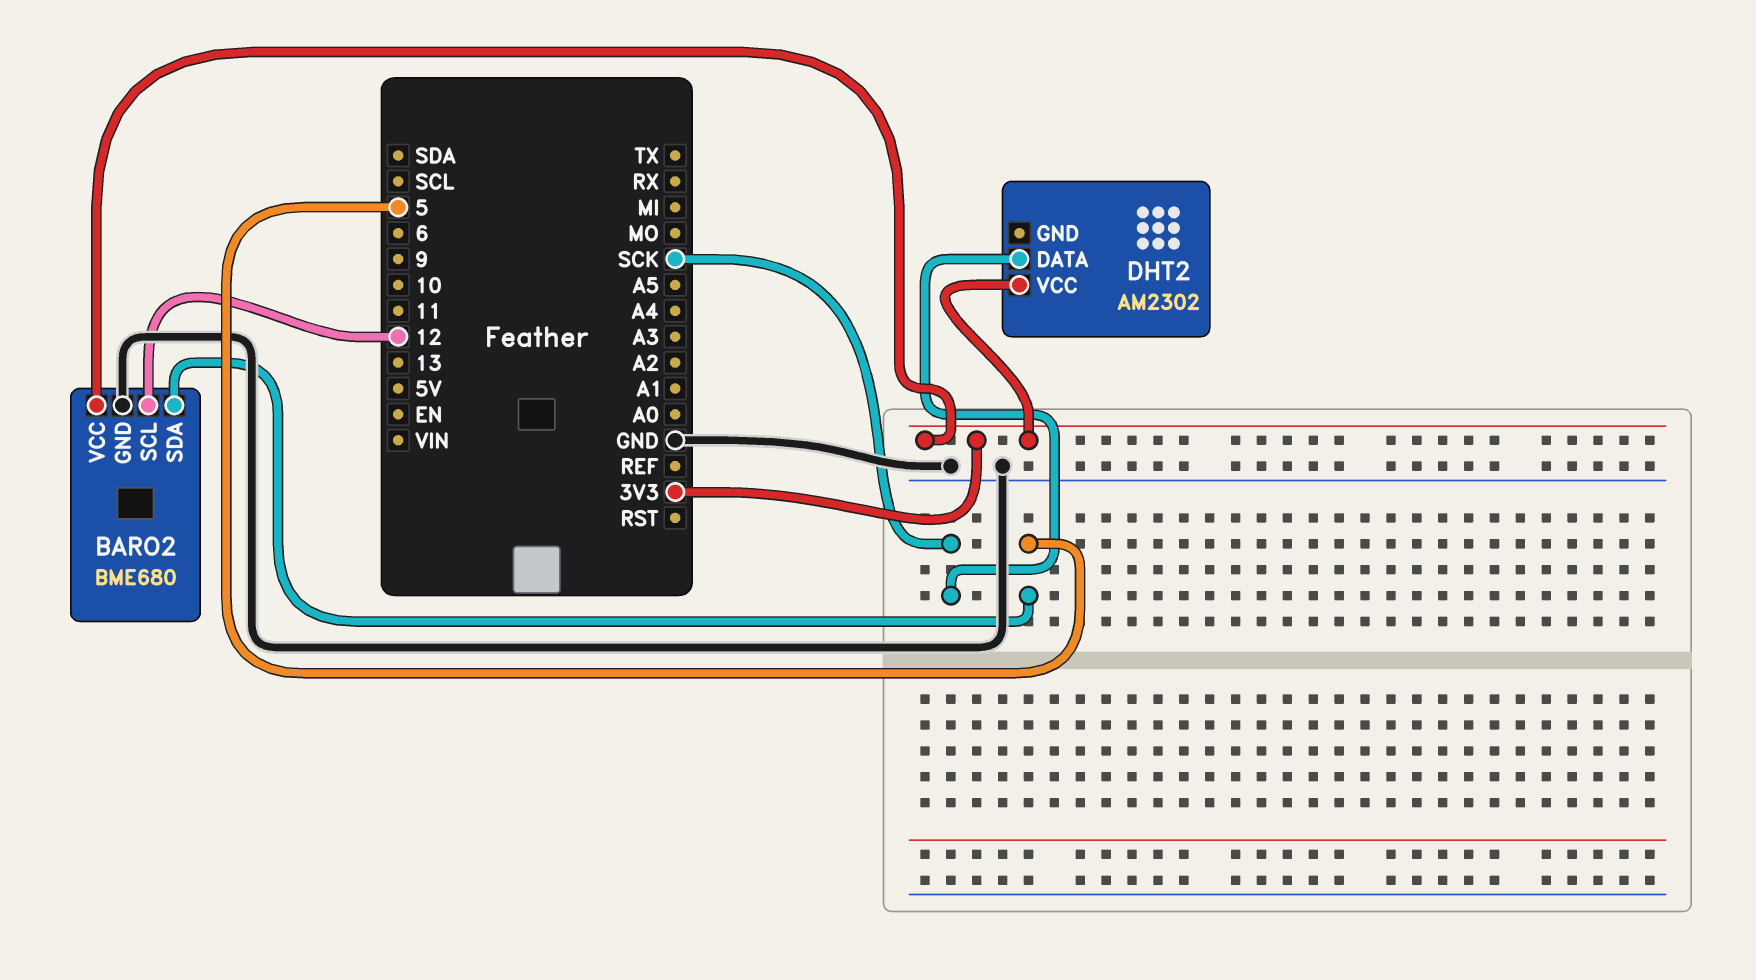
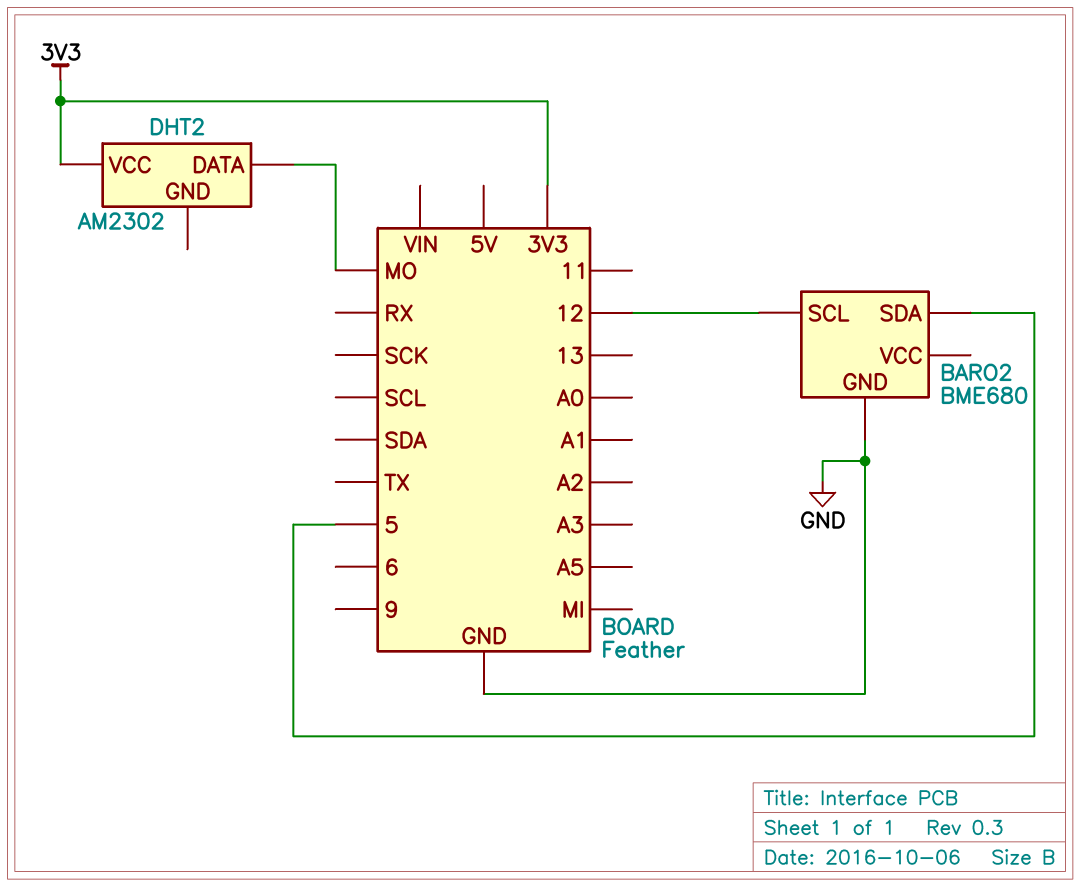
BARO2 pin VCC: 3V3 -> none
DHT2 pin DATA: SCK -> MO

